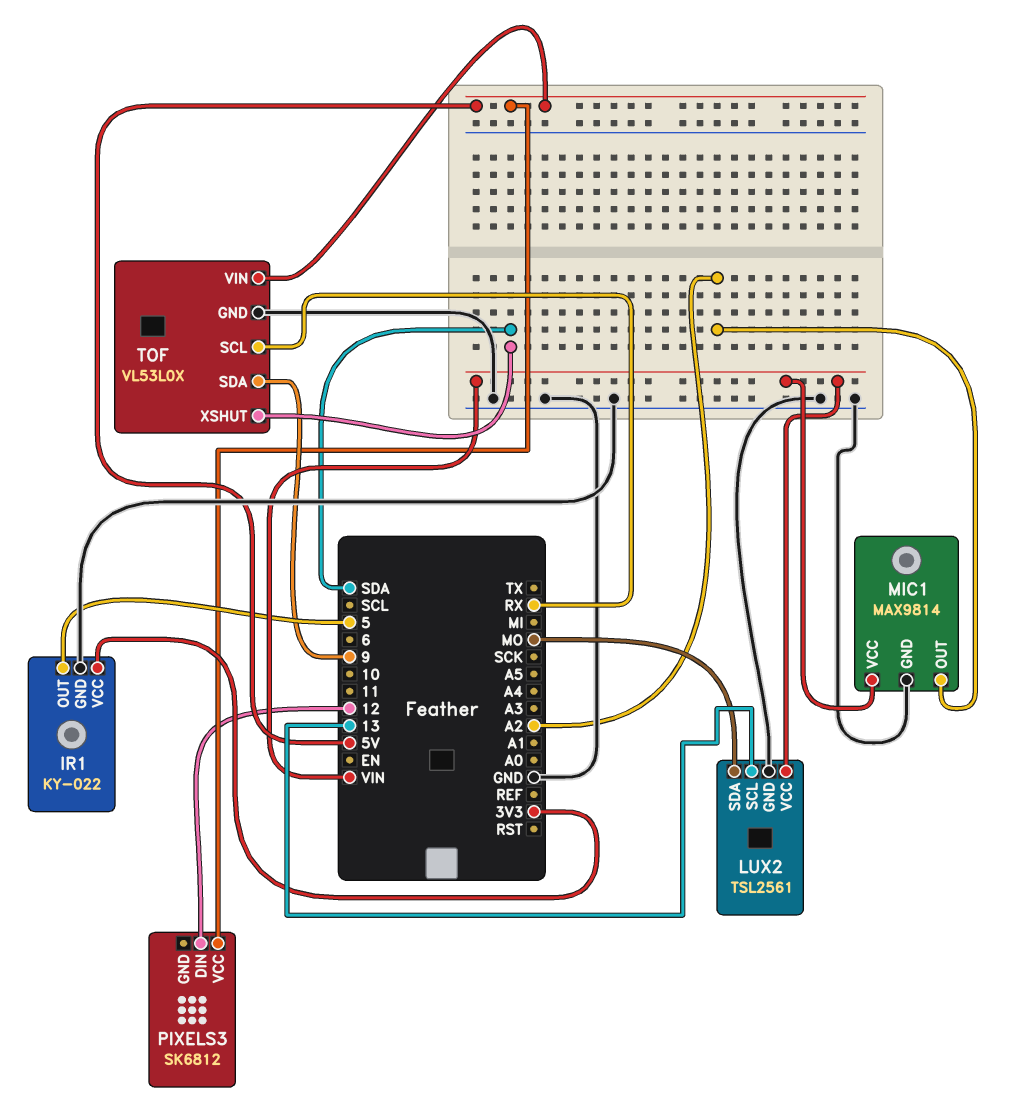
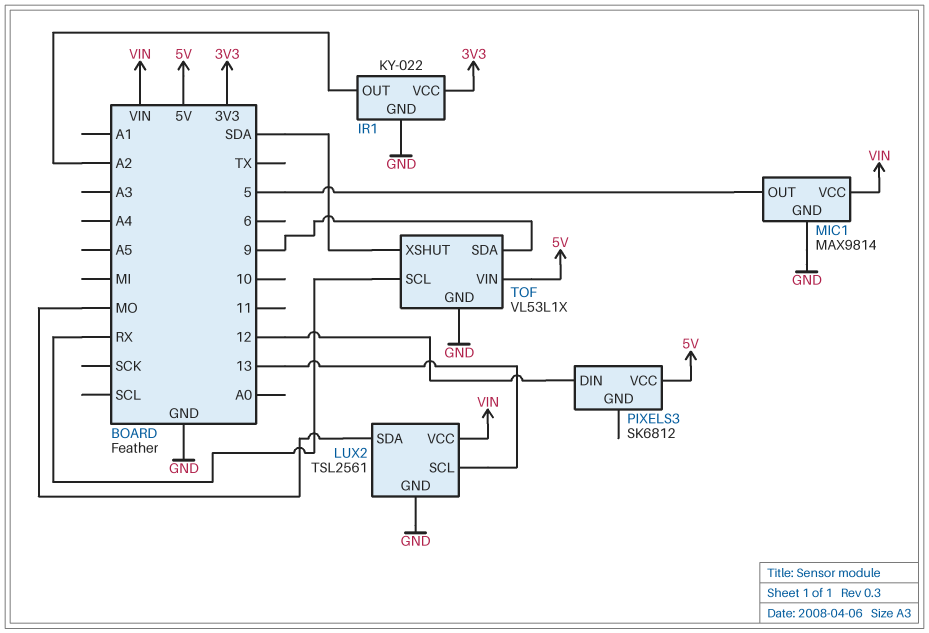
IR1 pin OUT: 5 -> A2
MIC1 pin OUT: A2 -> 5
TOF: VL53L0X -> VL53L1X

